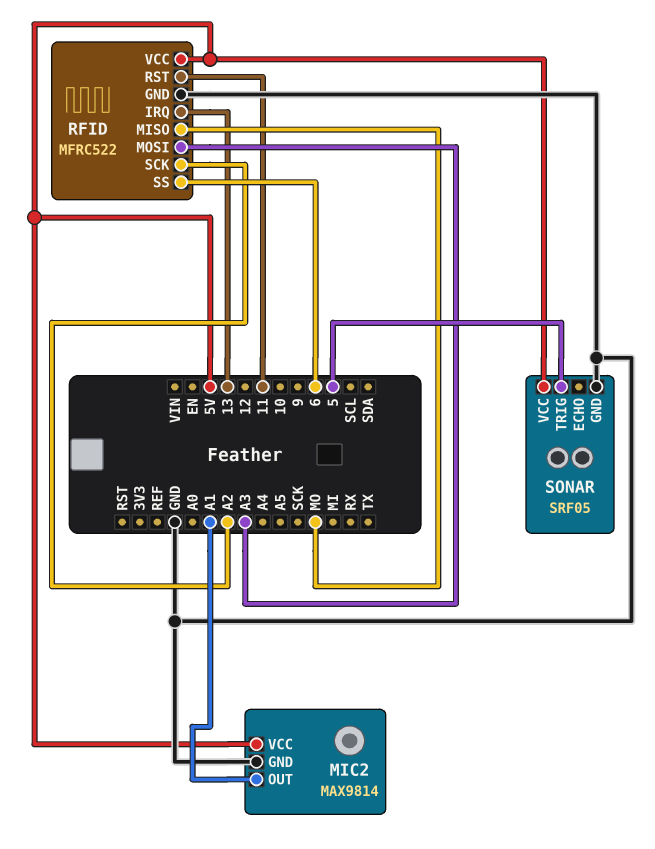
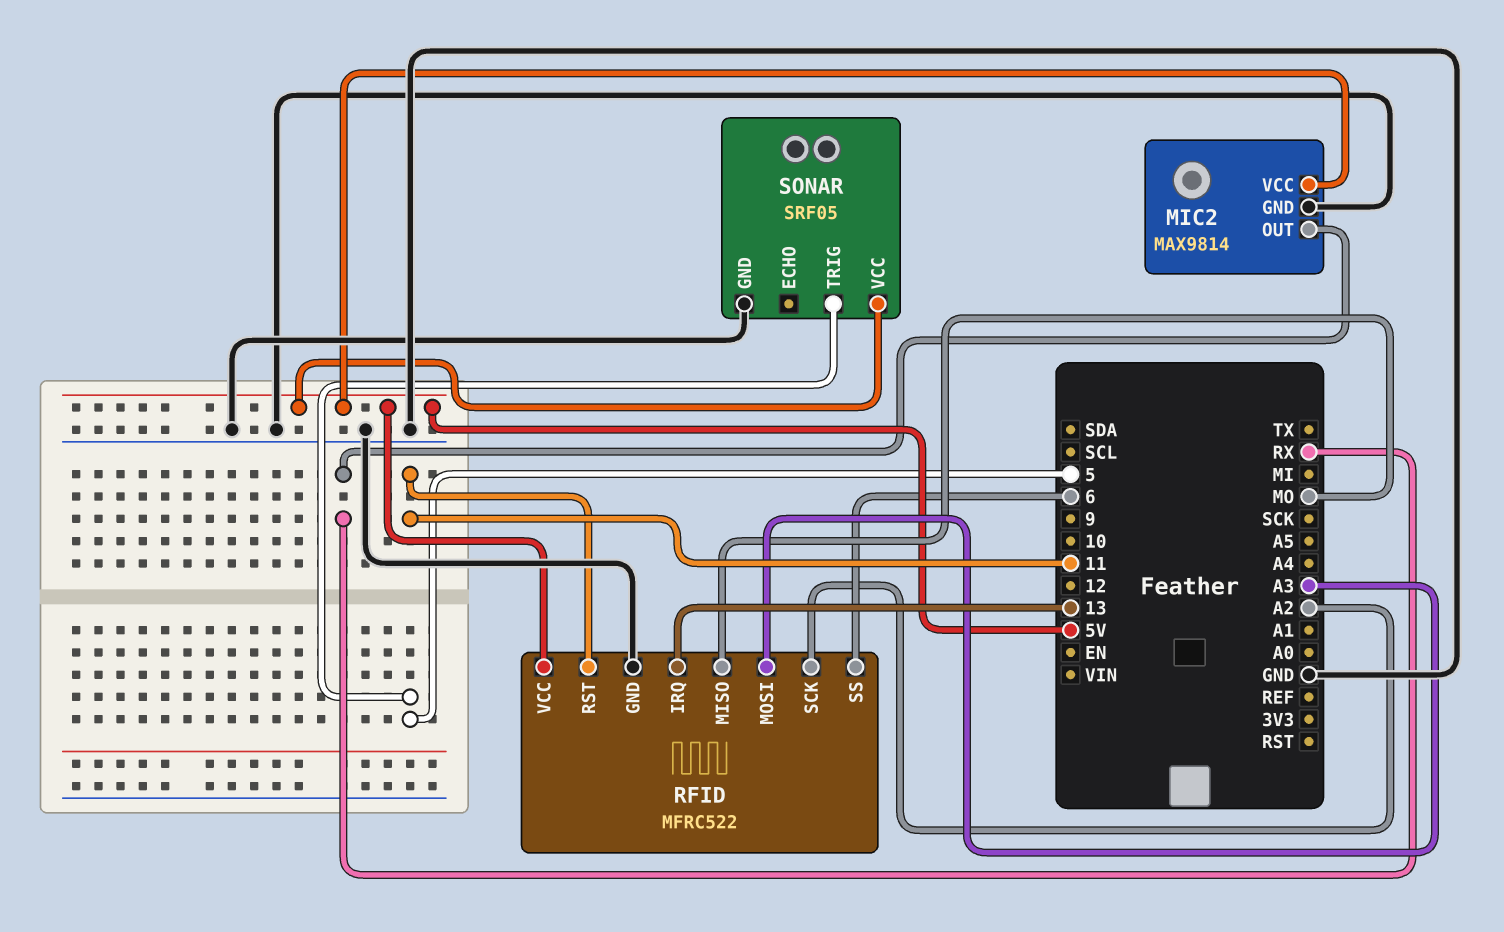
MIC2 pin OUT: A1 -> RX

